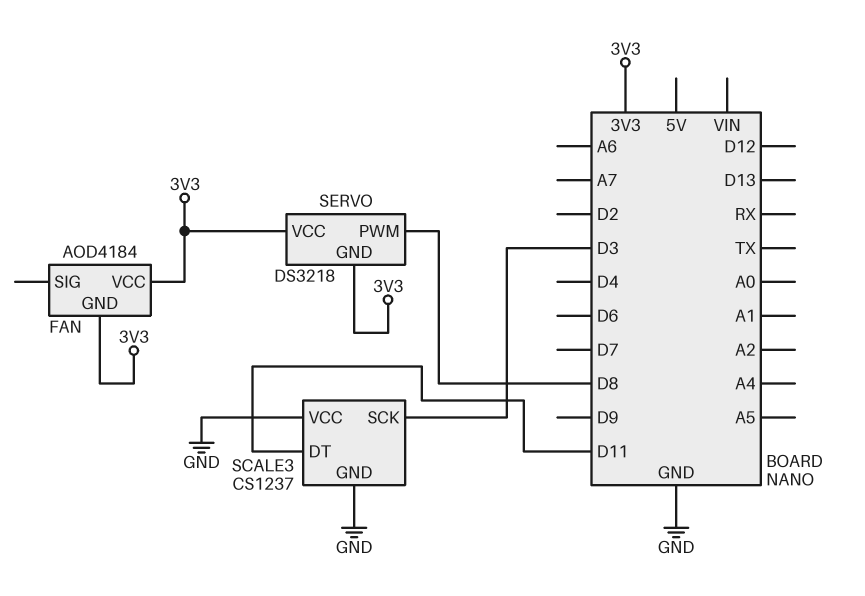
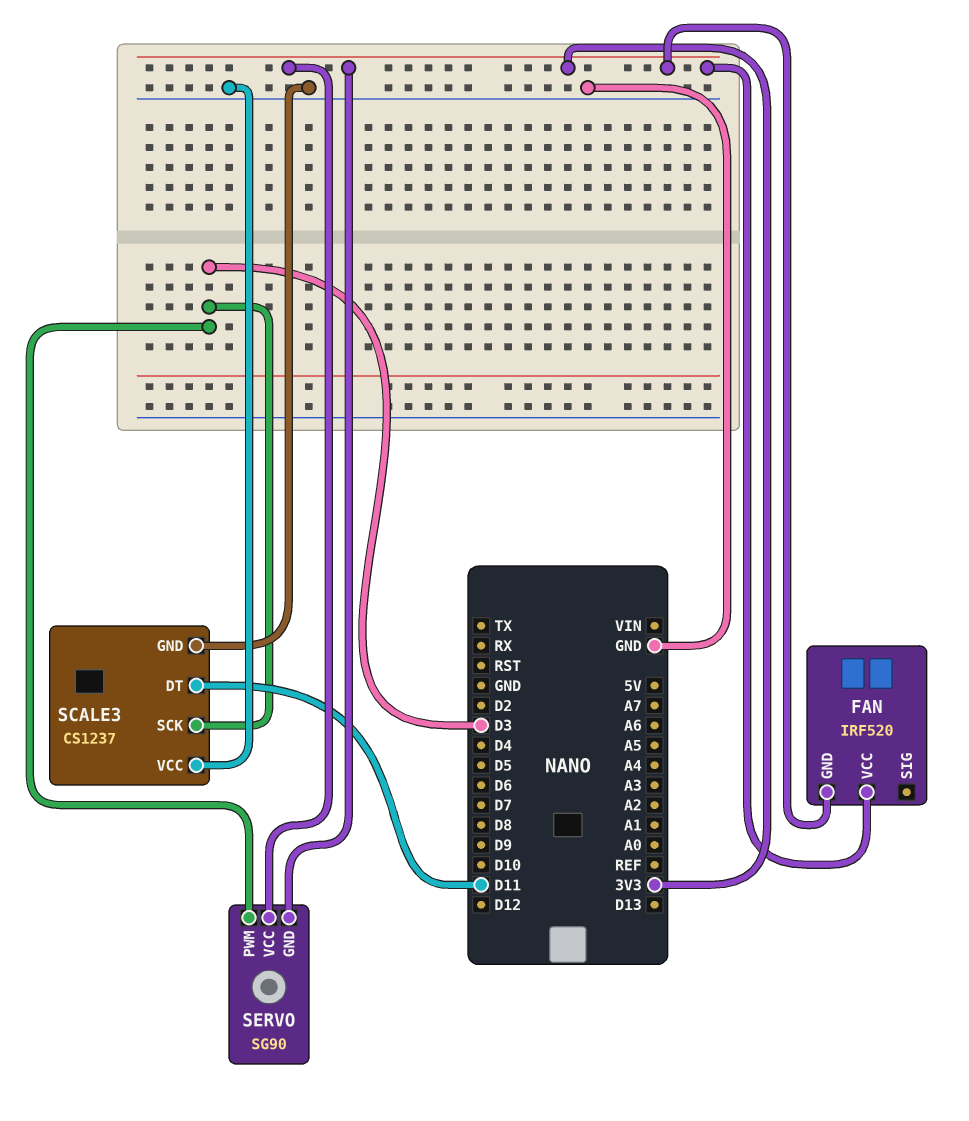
FAN: AOD4184 -> IRF520
SERVO: DS3218 -> SG90
SERVO pin PWM: D8 -> D3

